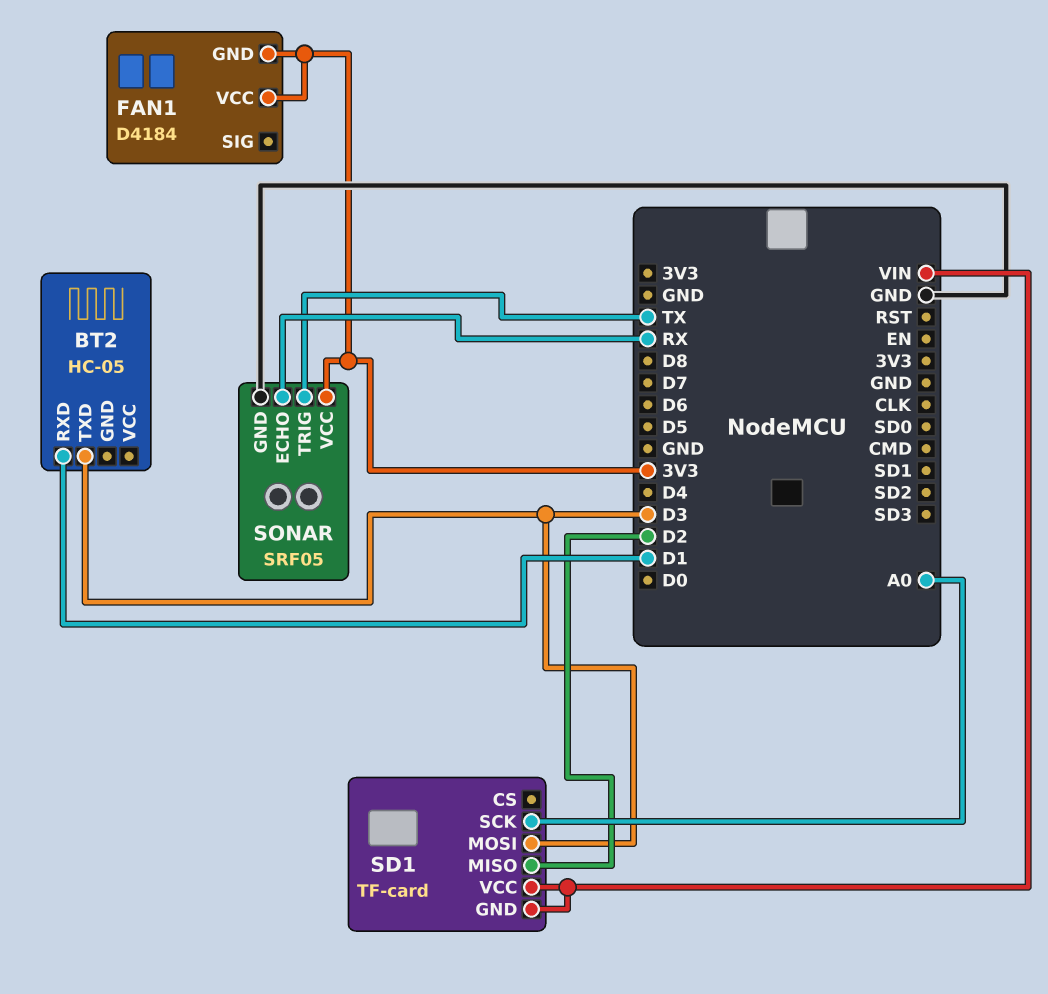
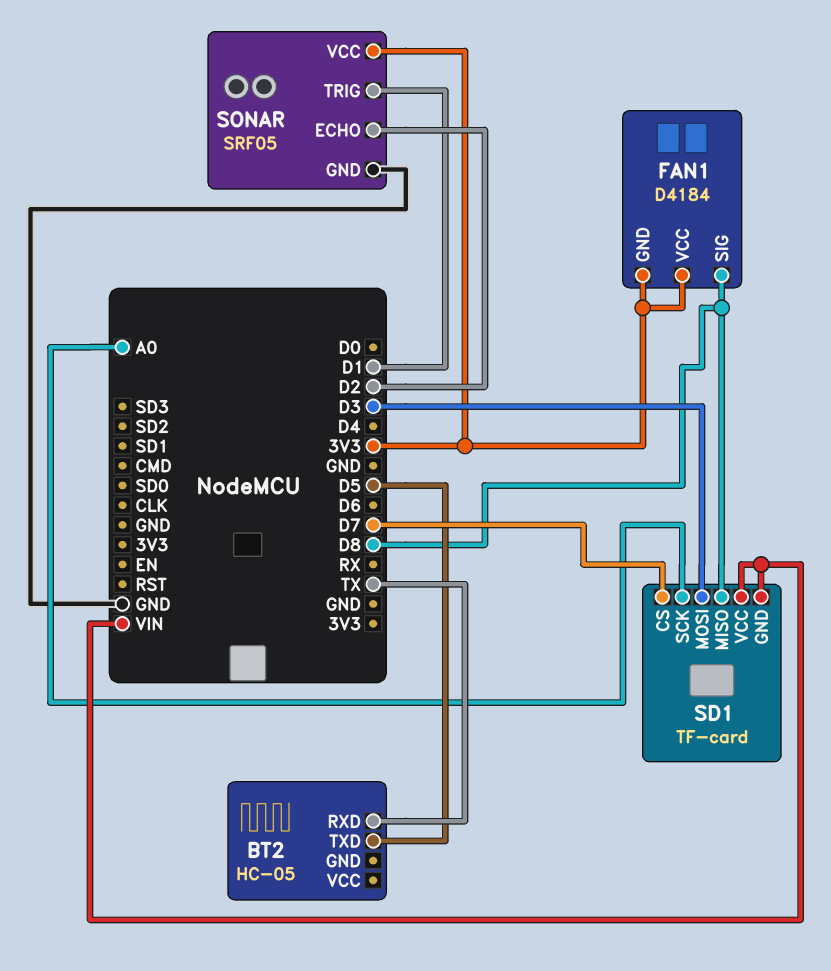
BT2 pin RXD: D1 -> TX
BT2 pin TXD: D3 -> D5
FAN1 pin SIG: none -> D8
SD1 pin CS: none -> D7
SD1 pin MISO: D2 -> D8
SONAR pin ECHO: RX -> D2
SONAR pin TRIG: TX -> D1

